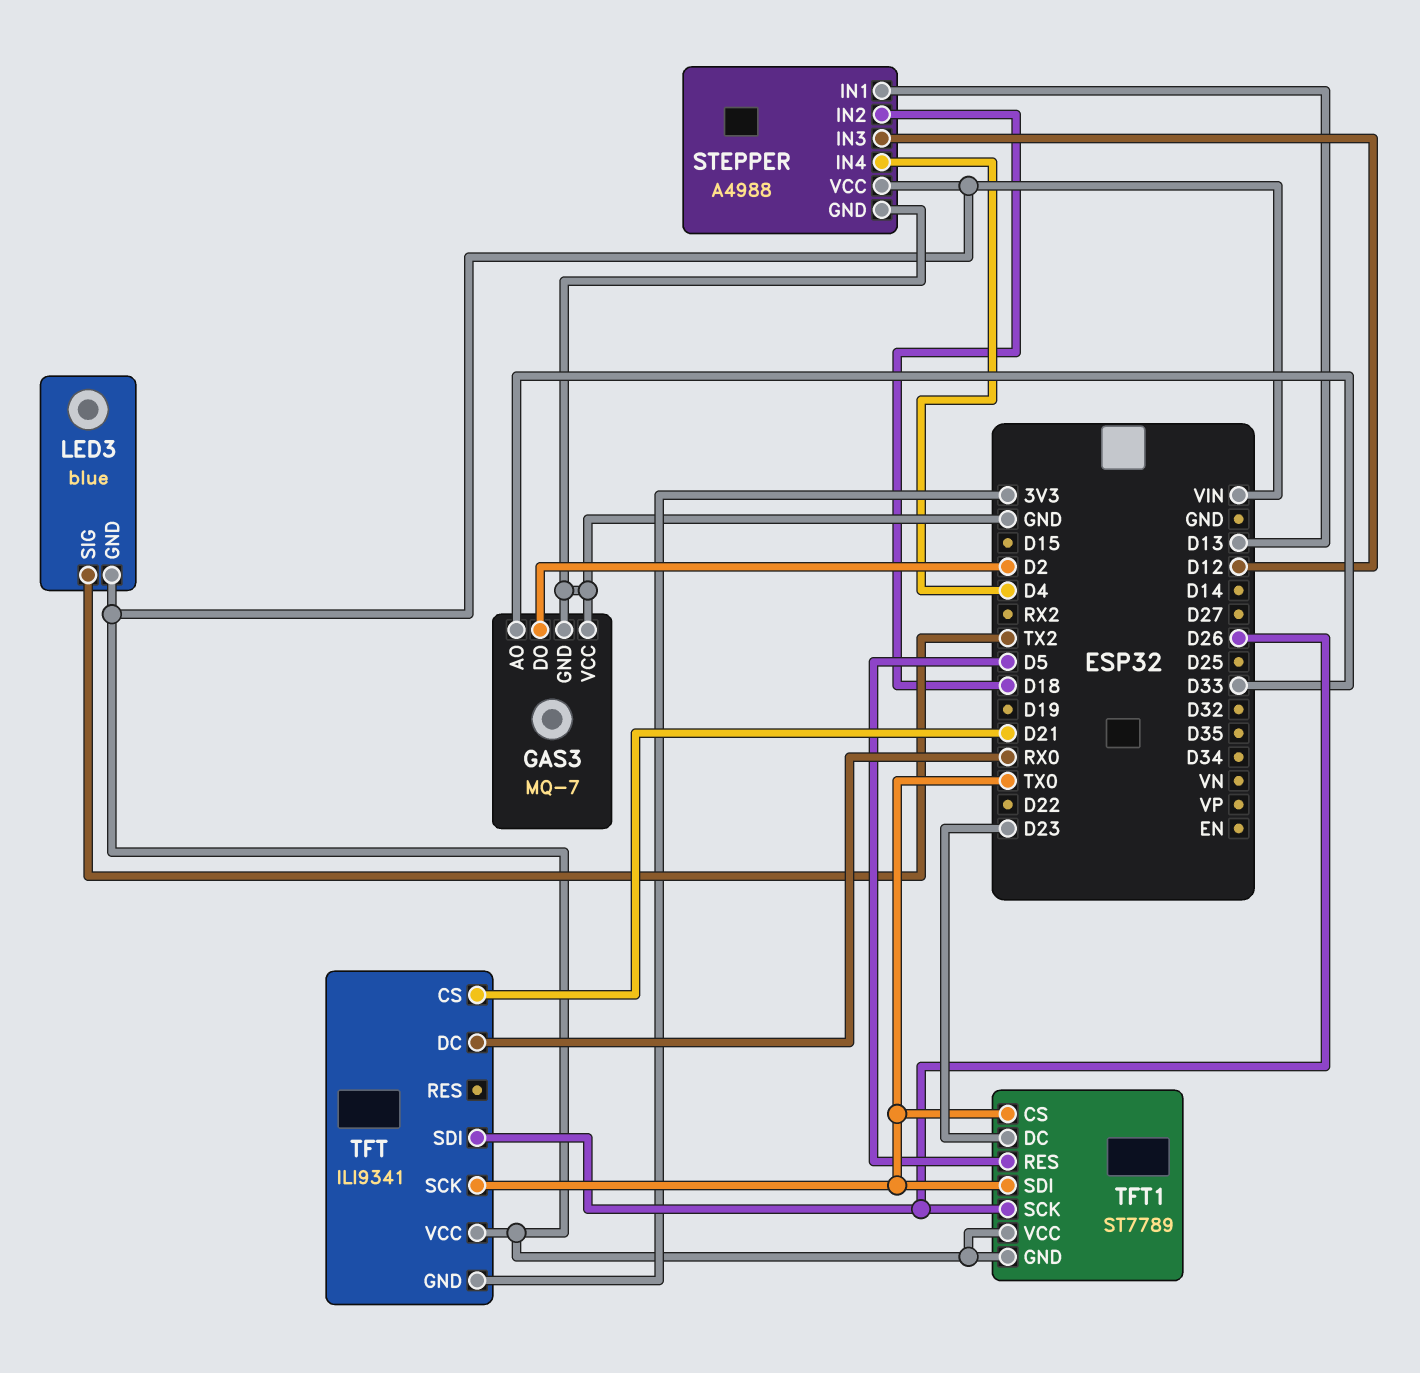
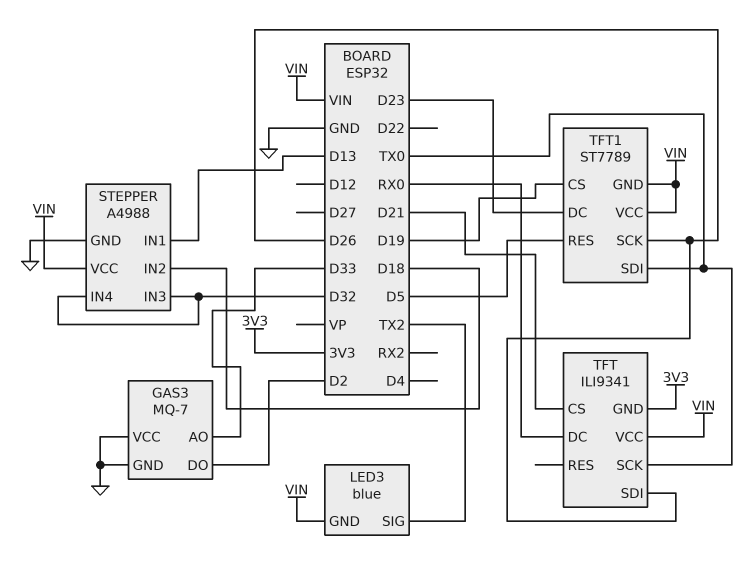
STEPPER pin IN3: D12 -> D32
STEPPER pin IN4: D4 -> D32
TFT1 pin CS: TX0 -> D19

